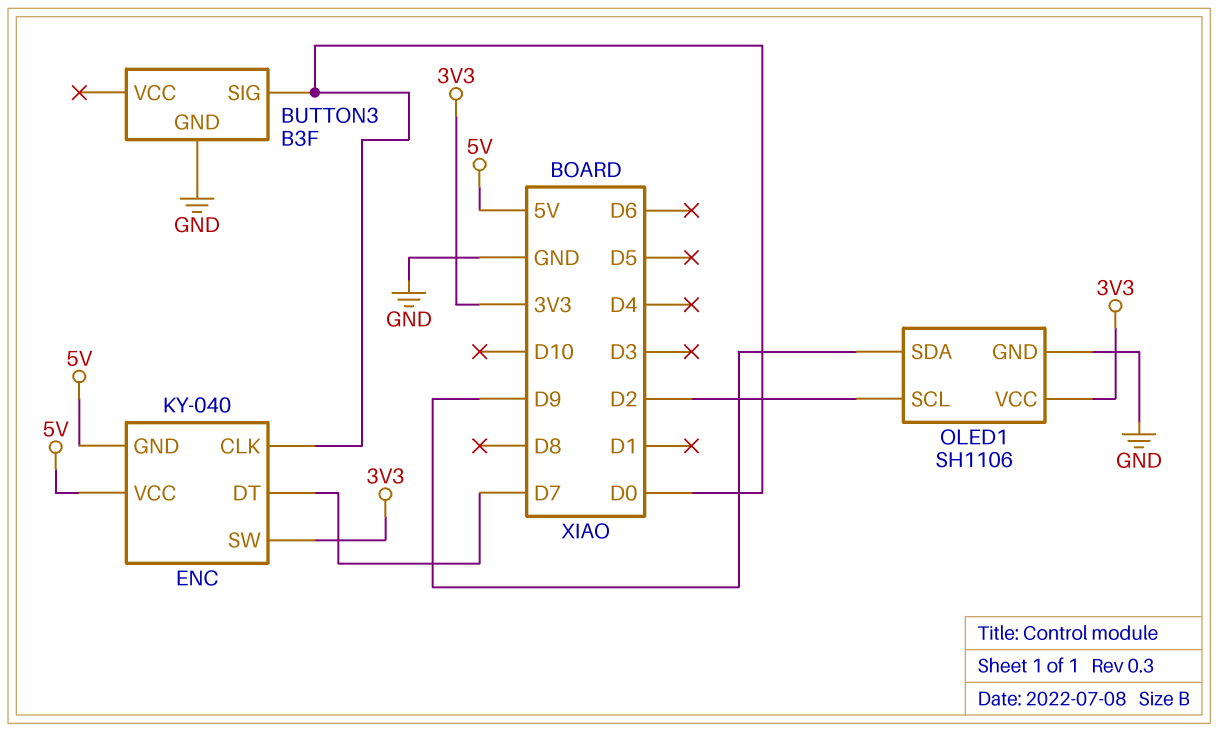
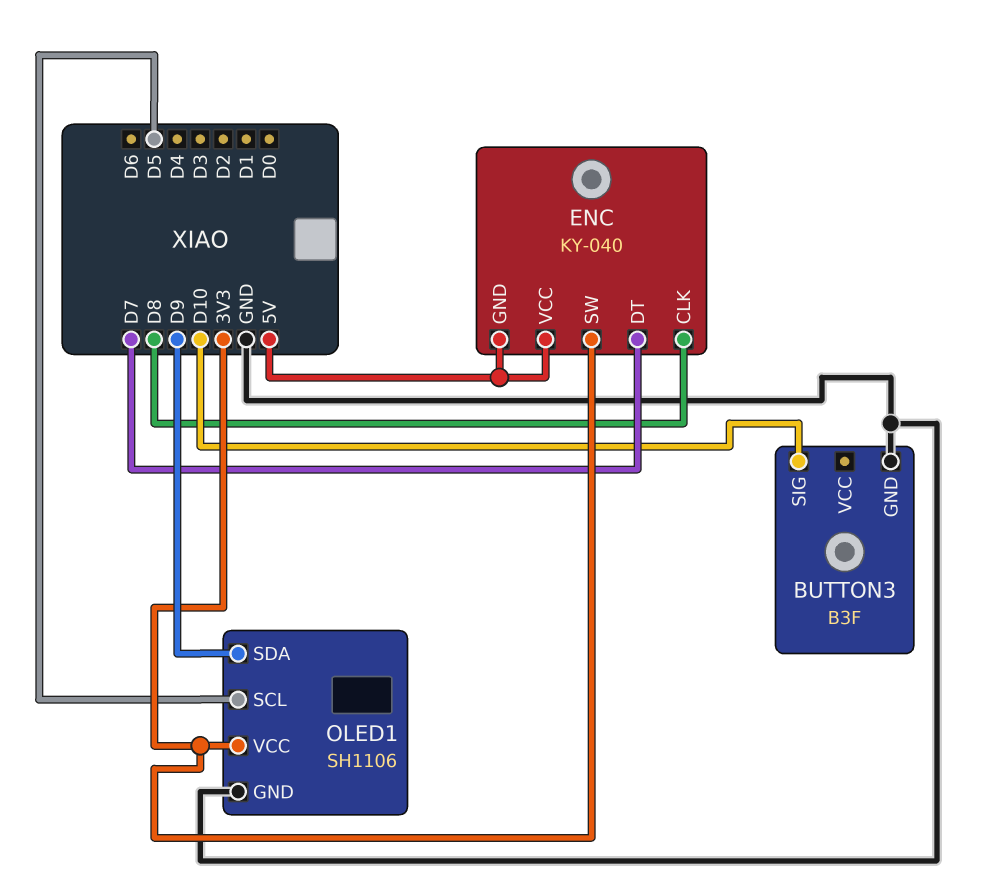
BUTTON3 pin SIG: D0 -> D10
ENC pin CLK: D0 -> D8
OLED1 pin SCL: D2 -> D5

